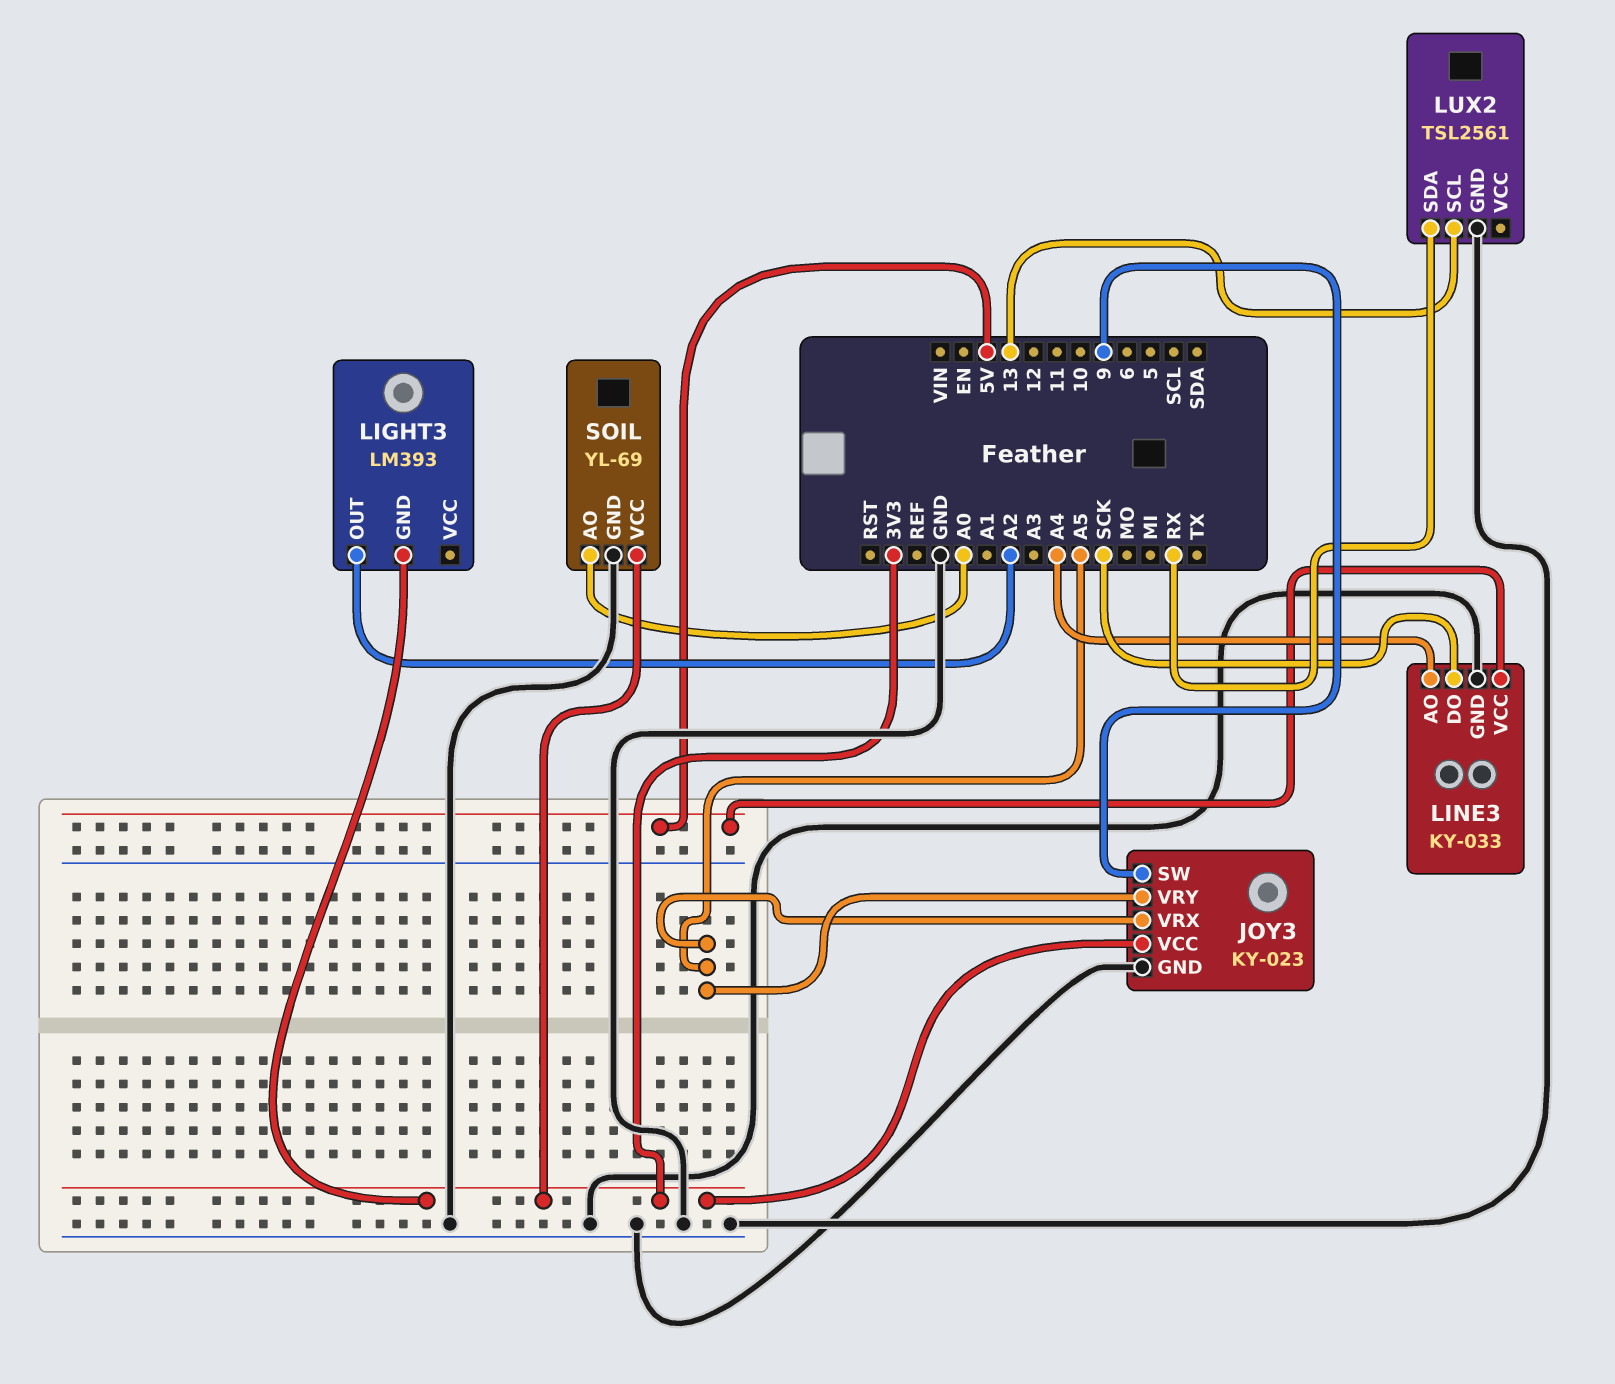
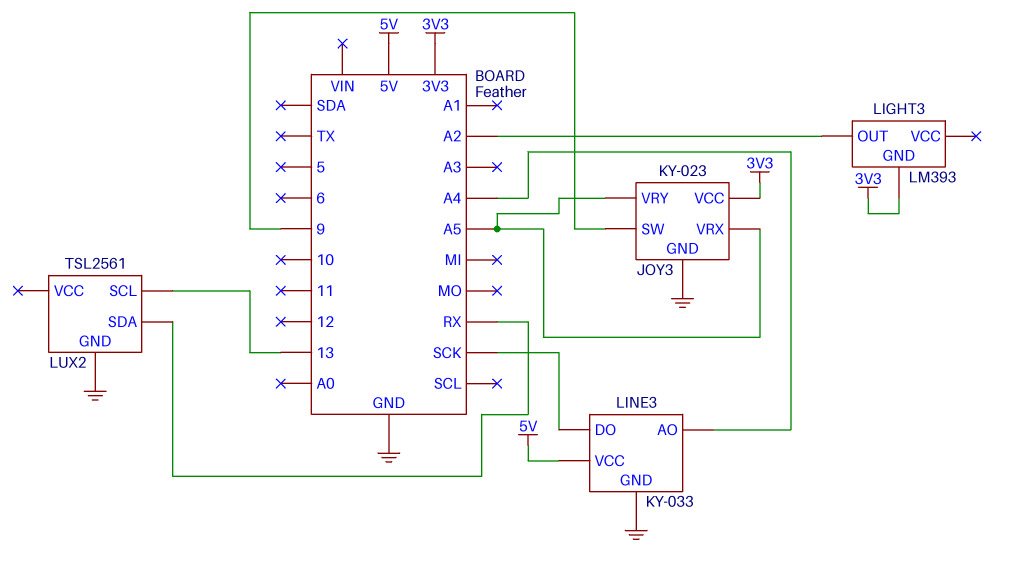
SOIL: YL-69 -> none
SOIL pin AO: A0 -> none
SOIL pin GND: GND -> none
SOIL pin VCC: 3V3 -> none

